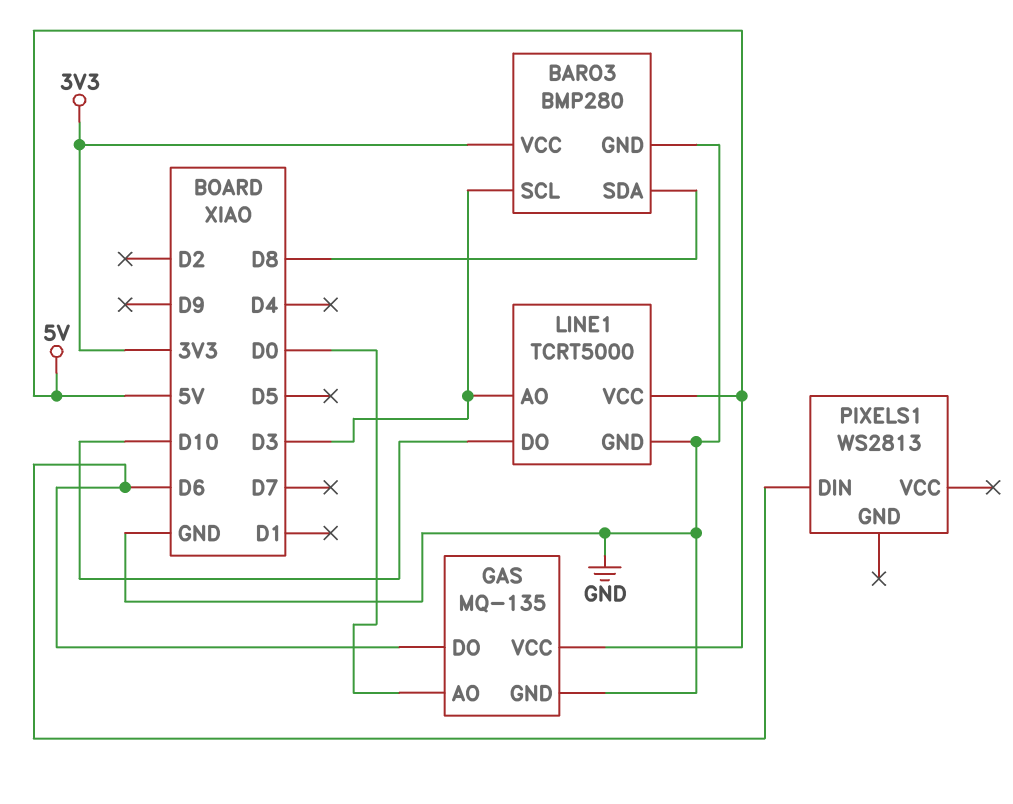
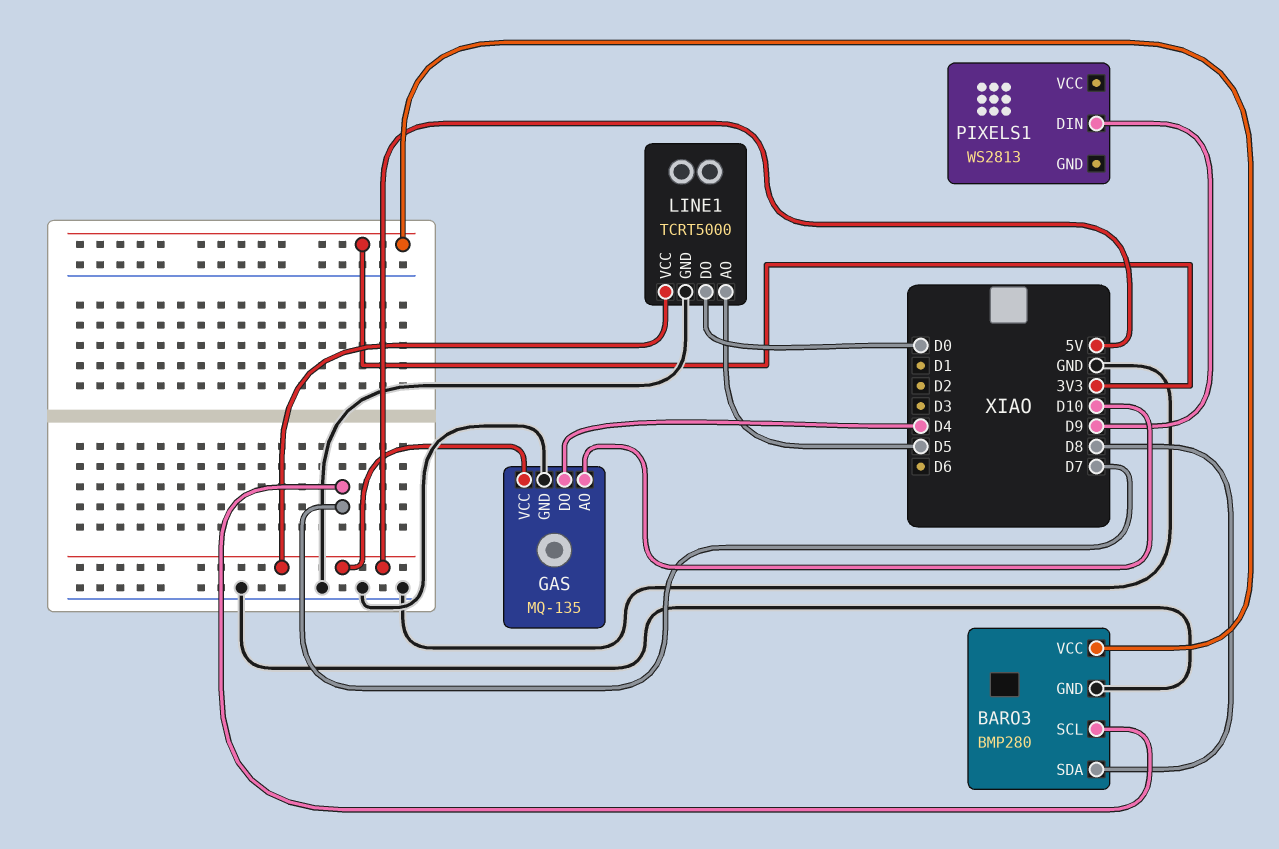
BARO3 pin SCL: D3 -> D7
GAS pin AO: D0 -> D10
GAS pin DO: D6 -> D4
LINE1 pin AO: D3 -> D5
LINE1 pin DO: D10 -> D0
PIXELS1 pin DIN: D6 -> D9

